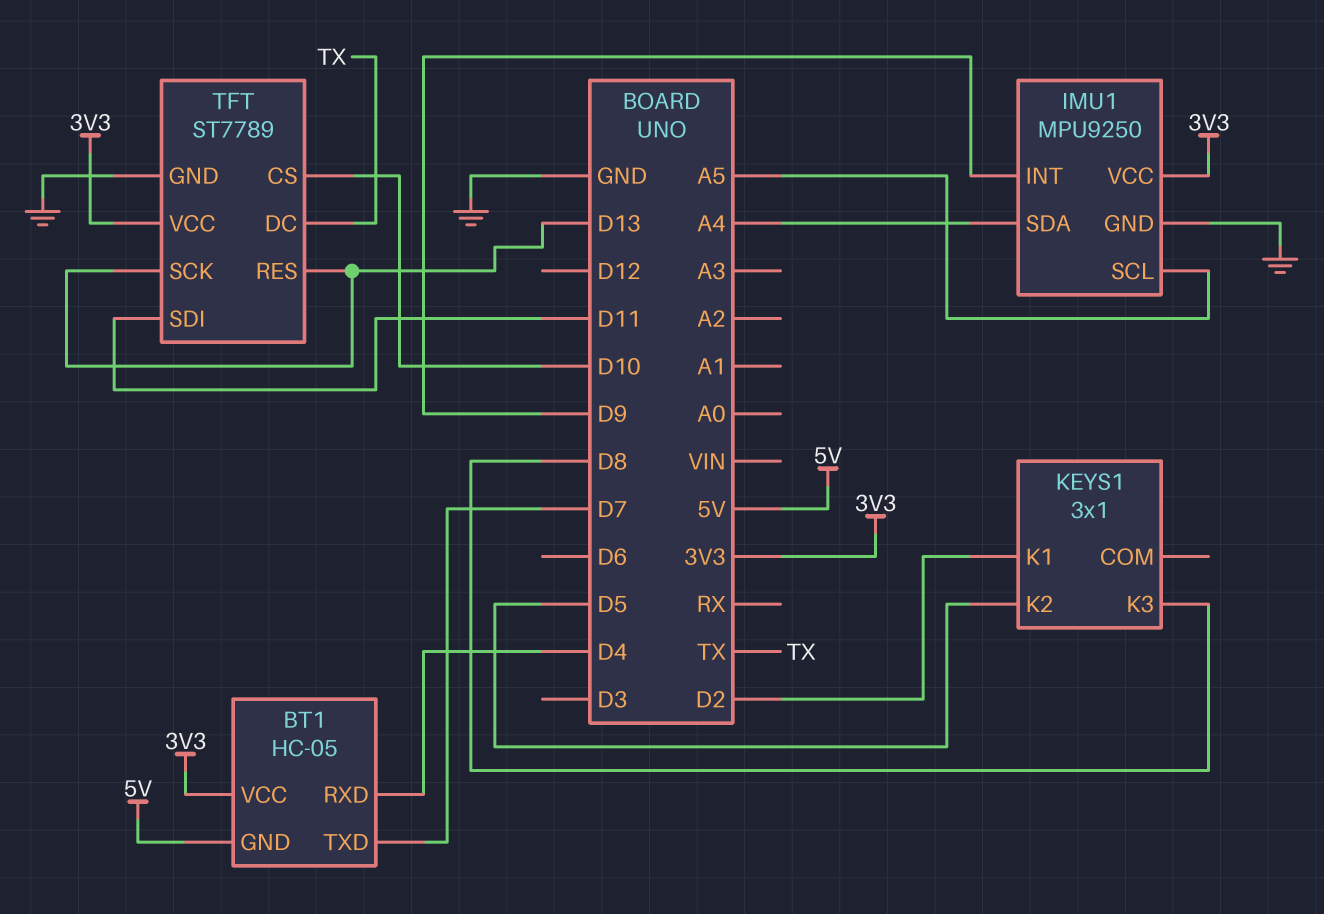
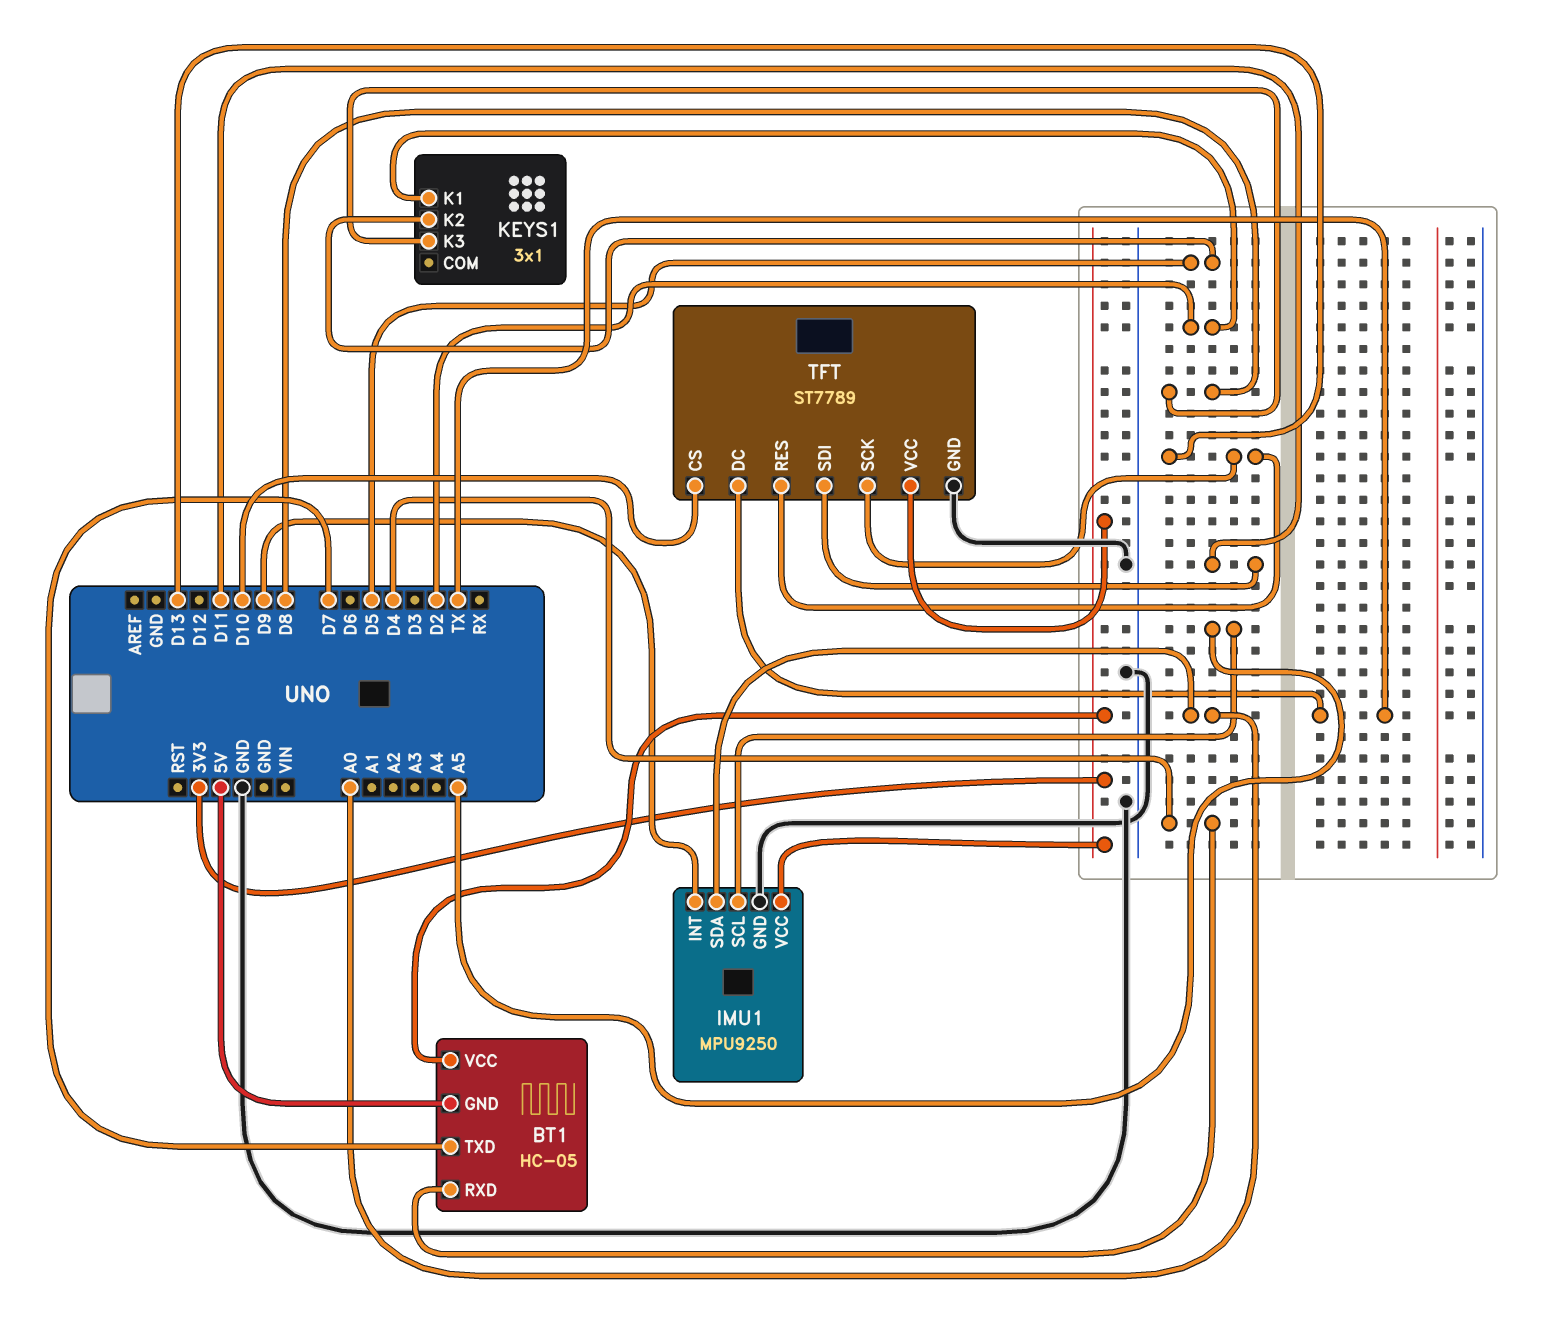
IMU1 pin SDA: A4 -> A0

